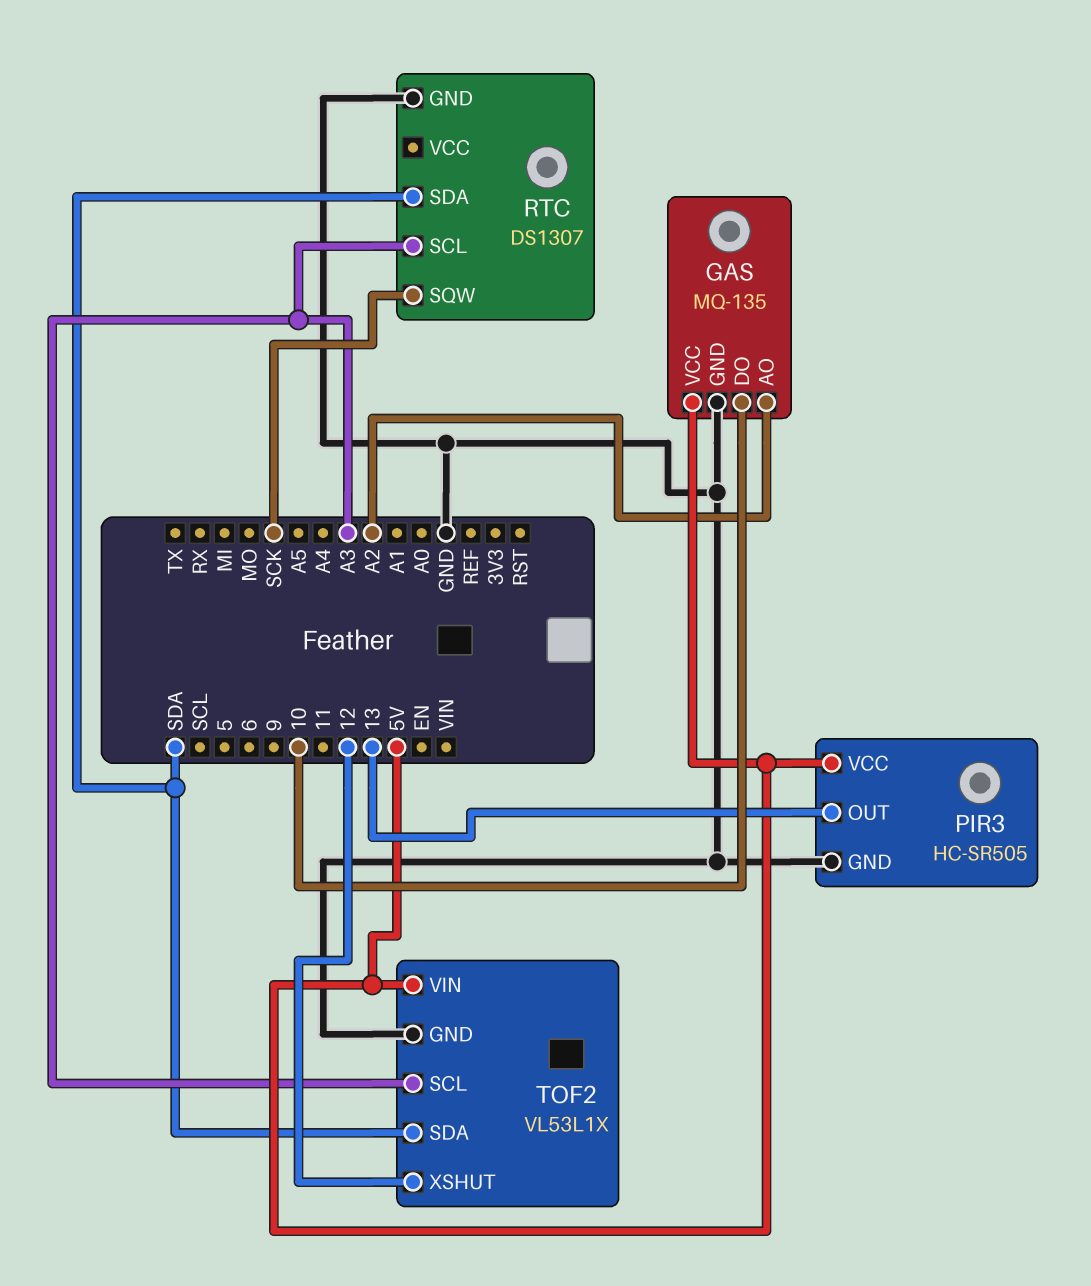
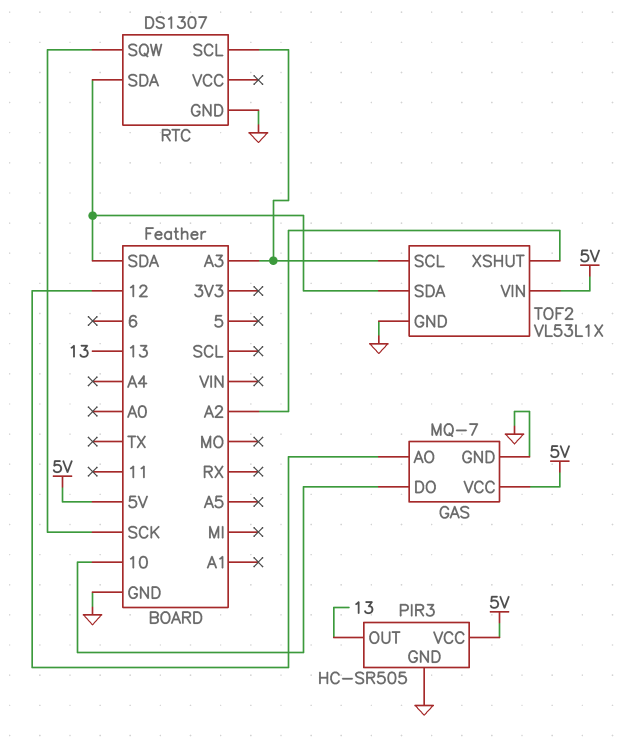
GAS: MQ-135 -> MQ-7
GAS pin AO: A2 -> 12
TOF2 pin XSHUT: 12 -> A2

